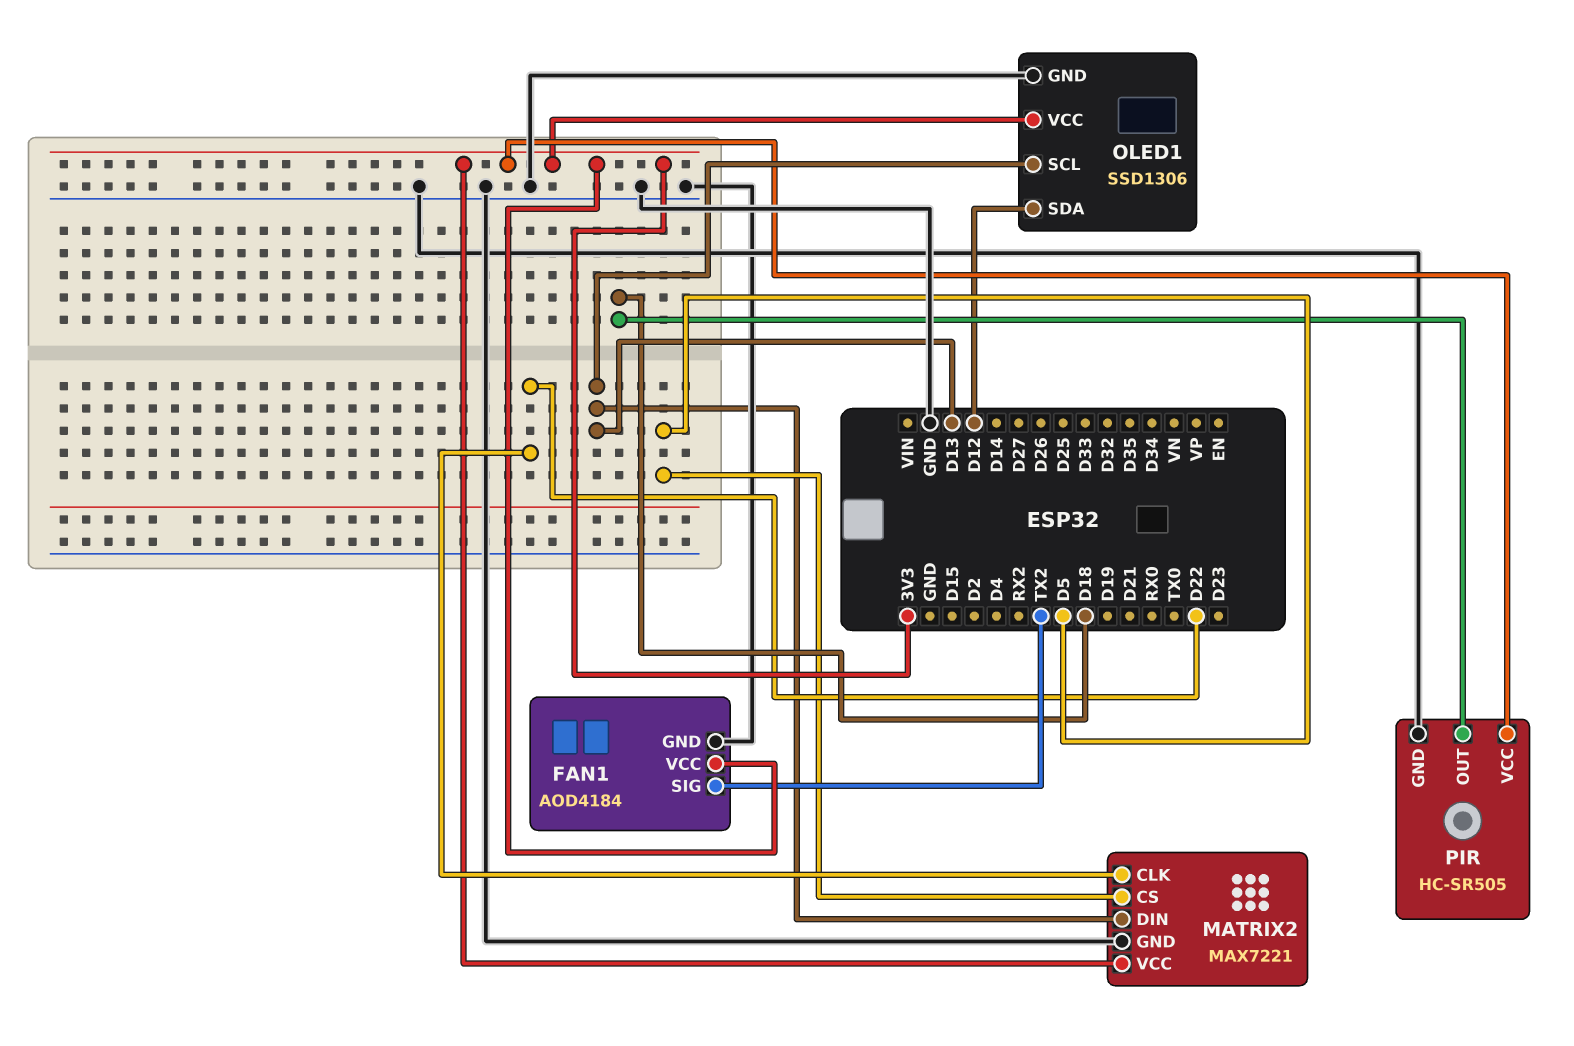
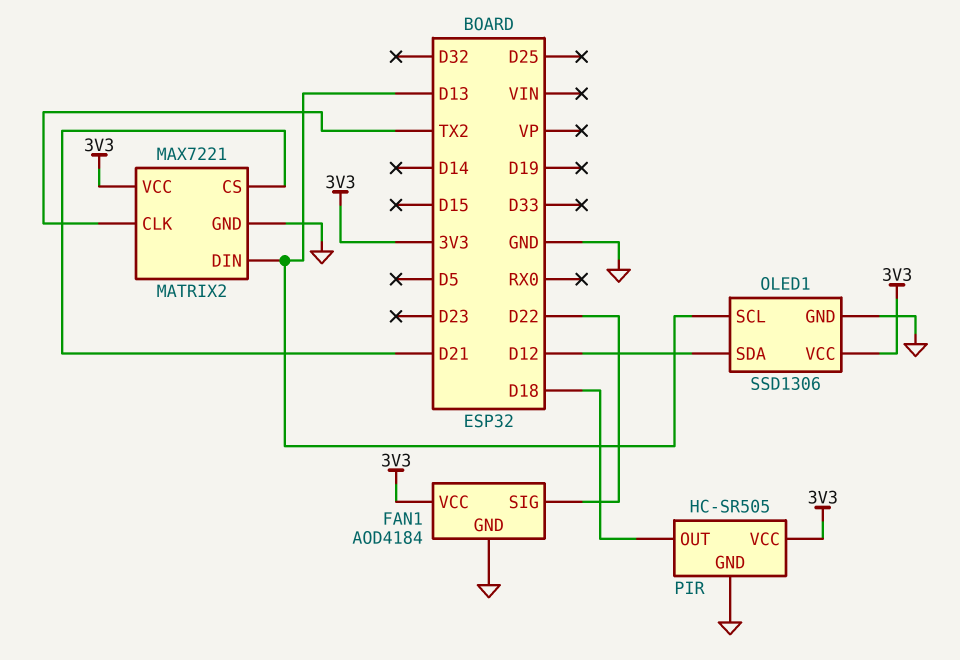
FAN1 pin SIG: TX2 -> D22
MATRIX2 pin CLK: D22 -> TX2
MATRIX2 pin CS: D5 -> D21

